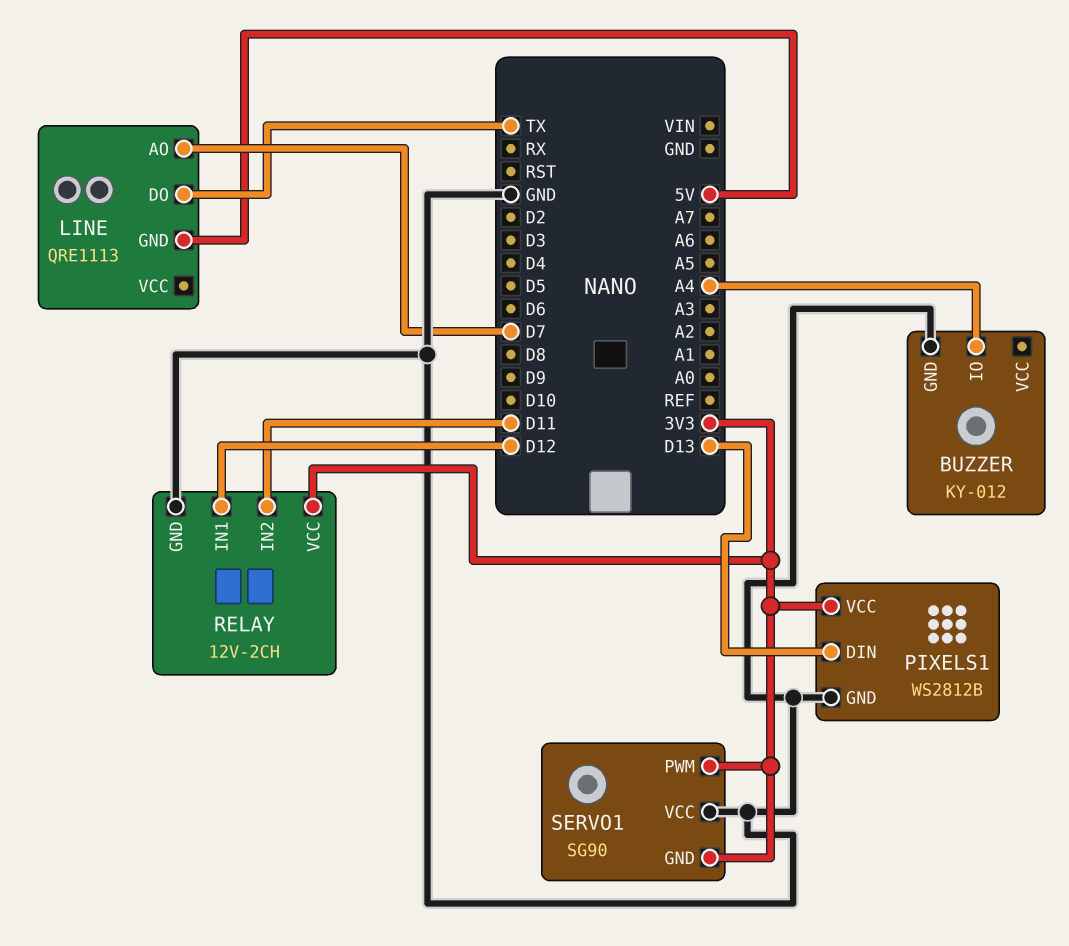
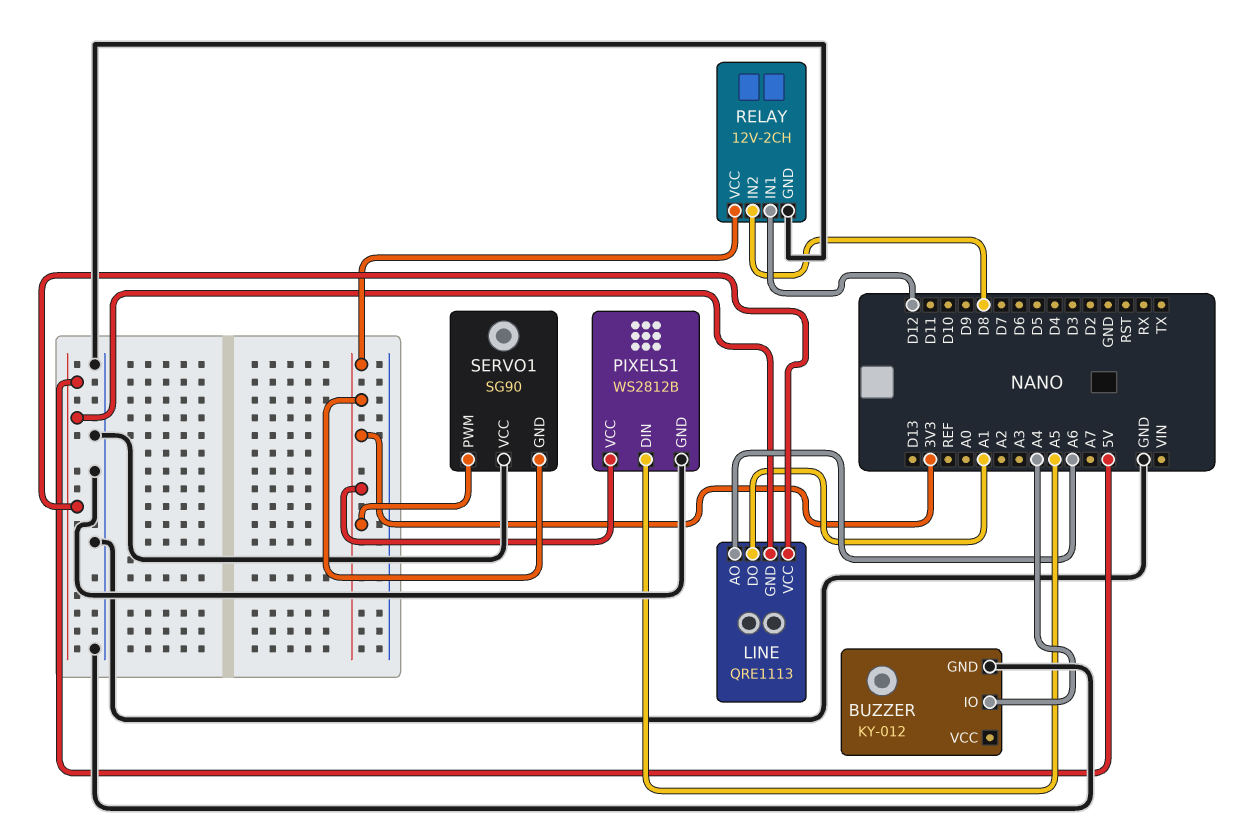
LINE pin AO: D7 -> A6
LINE pin DO: TX -> A1
LINE pin VCC: none -> 5V
PIXELS1 pin DIN: D13 -> A5
RELAY pin IN2: D11 -> D8

